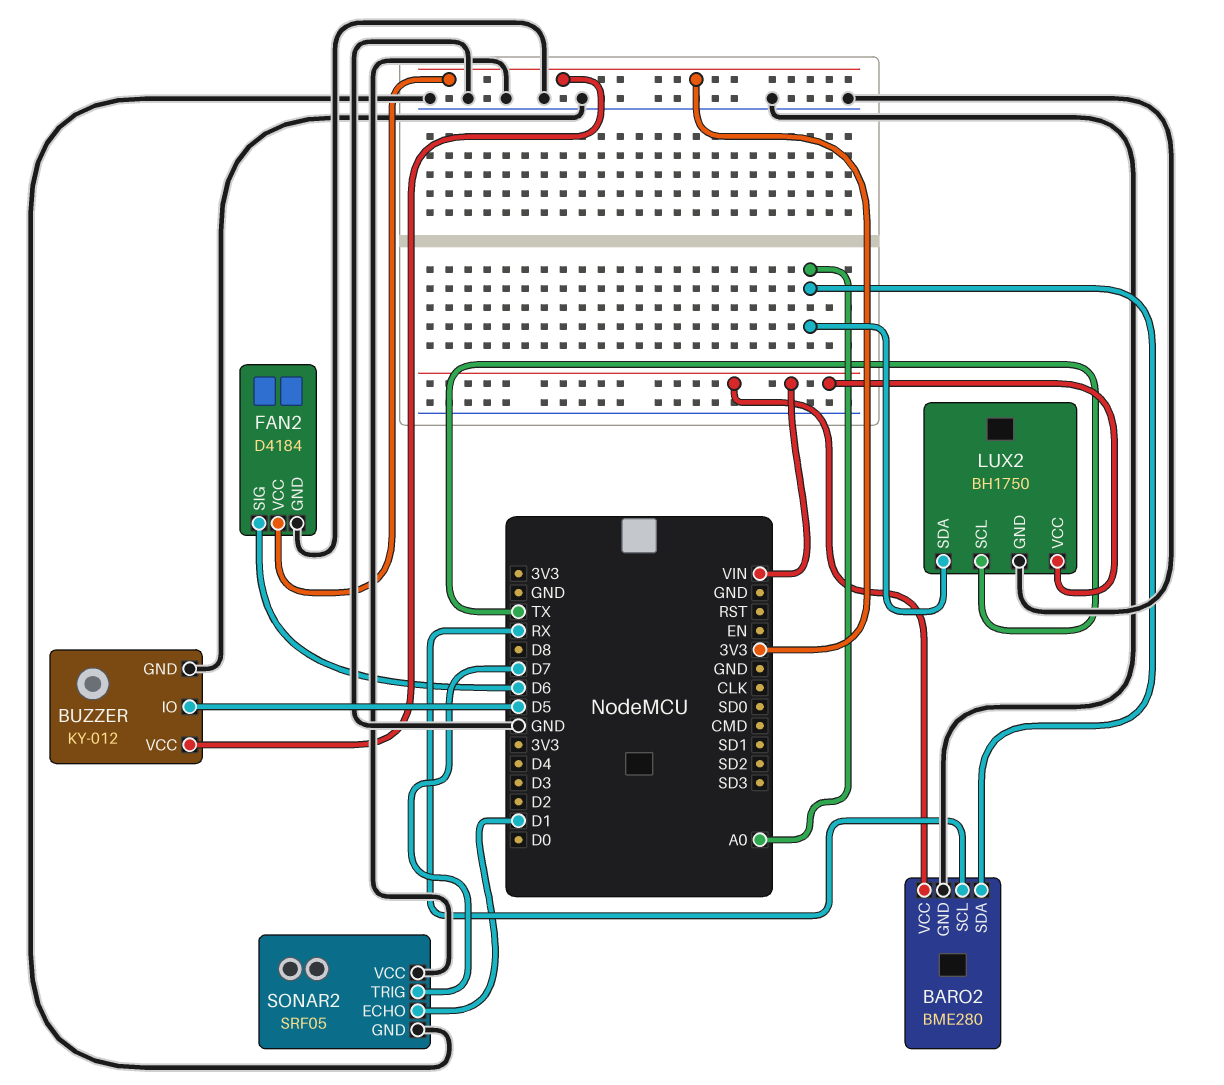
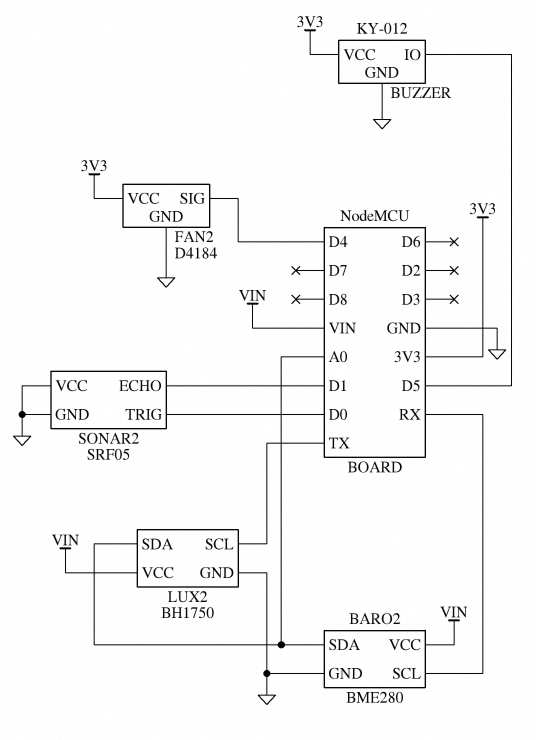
FAN2 pin SIG: D6 -> D4
SONAR2 pin TRIG: D7 -> D0

